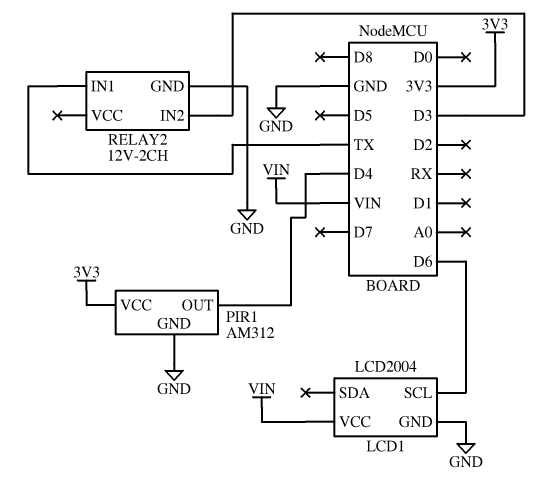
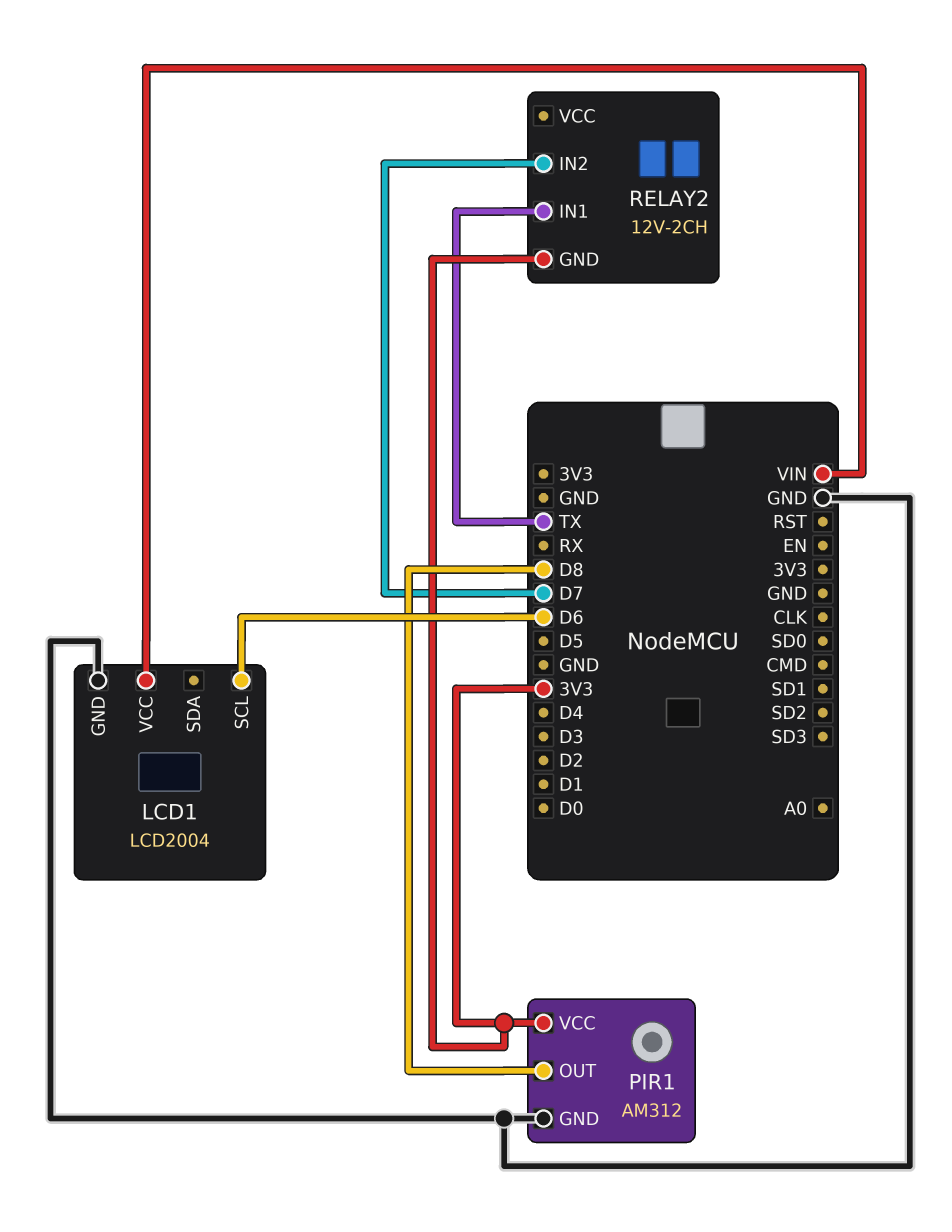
PIR1 pin OUT: D4 -> D8
RELAY2 pin GND: GND -> 3V3
RELAY2 pin IN2: D3 -> D7

